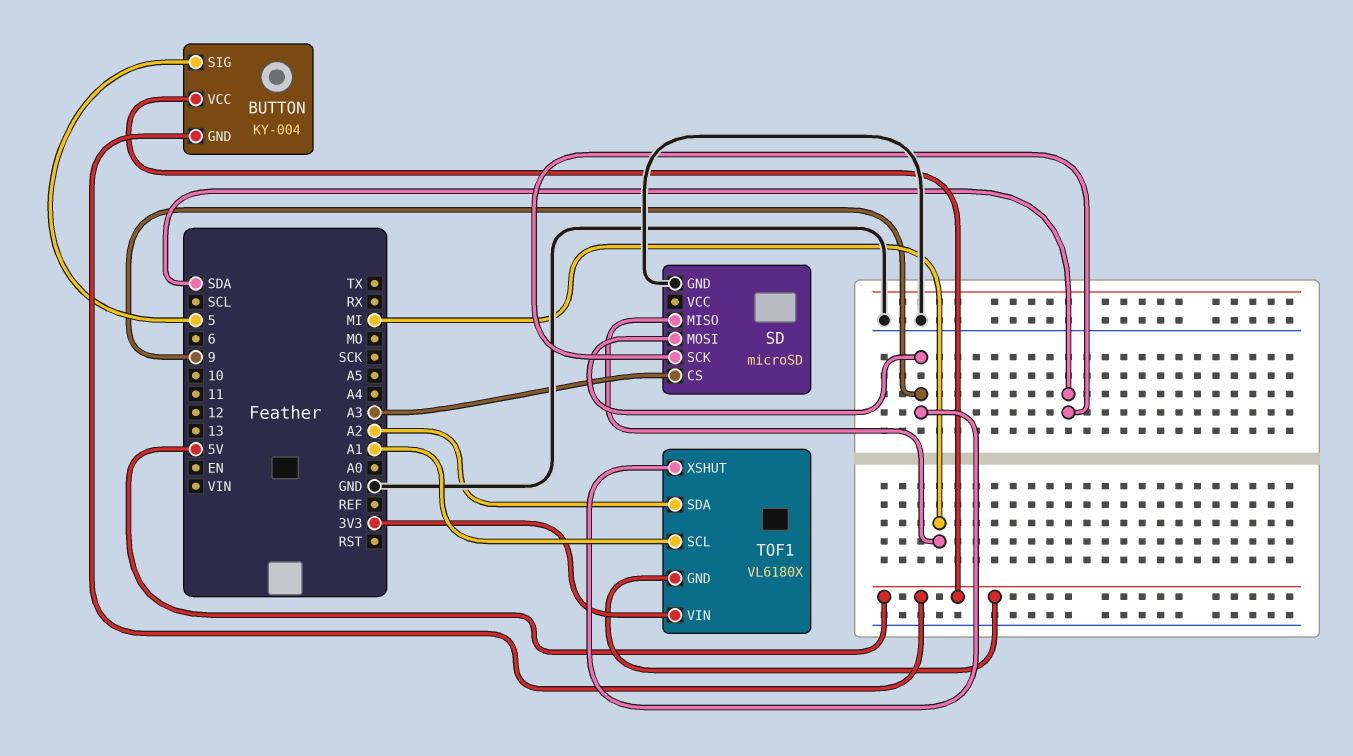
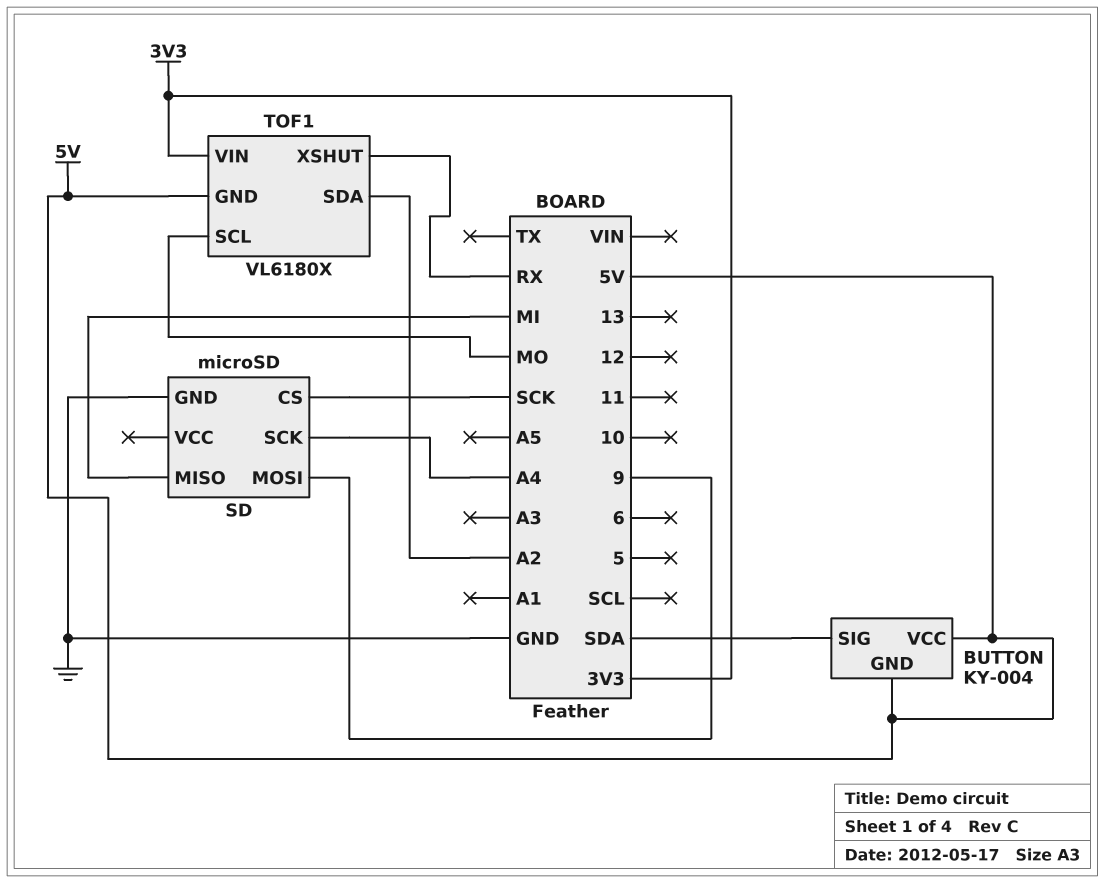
BUTTON pin SIG: 5 -> SDA
SD pin CS: A3 -> SCK
SD pin SCK: SDA -> A4
TOF1 pin SCL: A1 -> MO
TOF1 pin XSHUT: 9 -> RX

